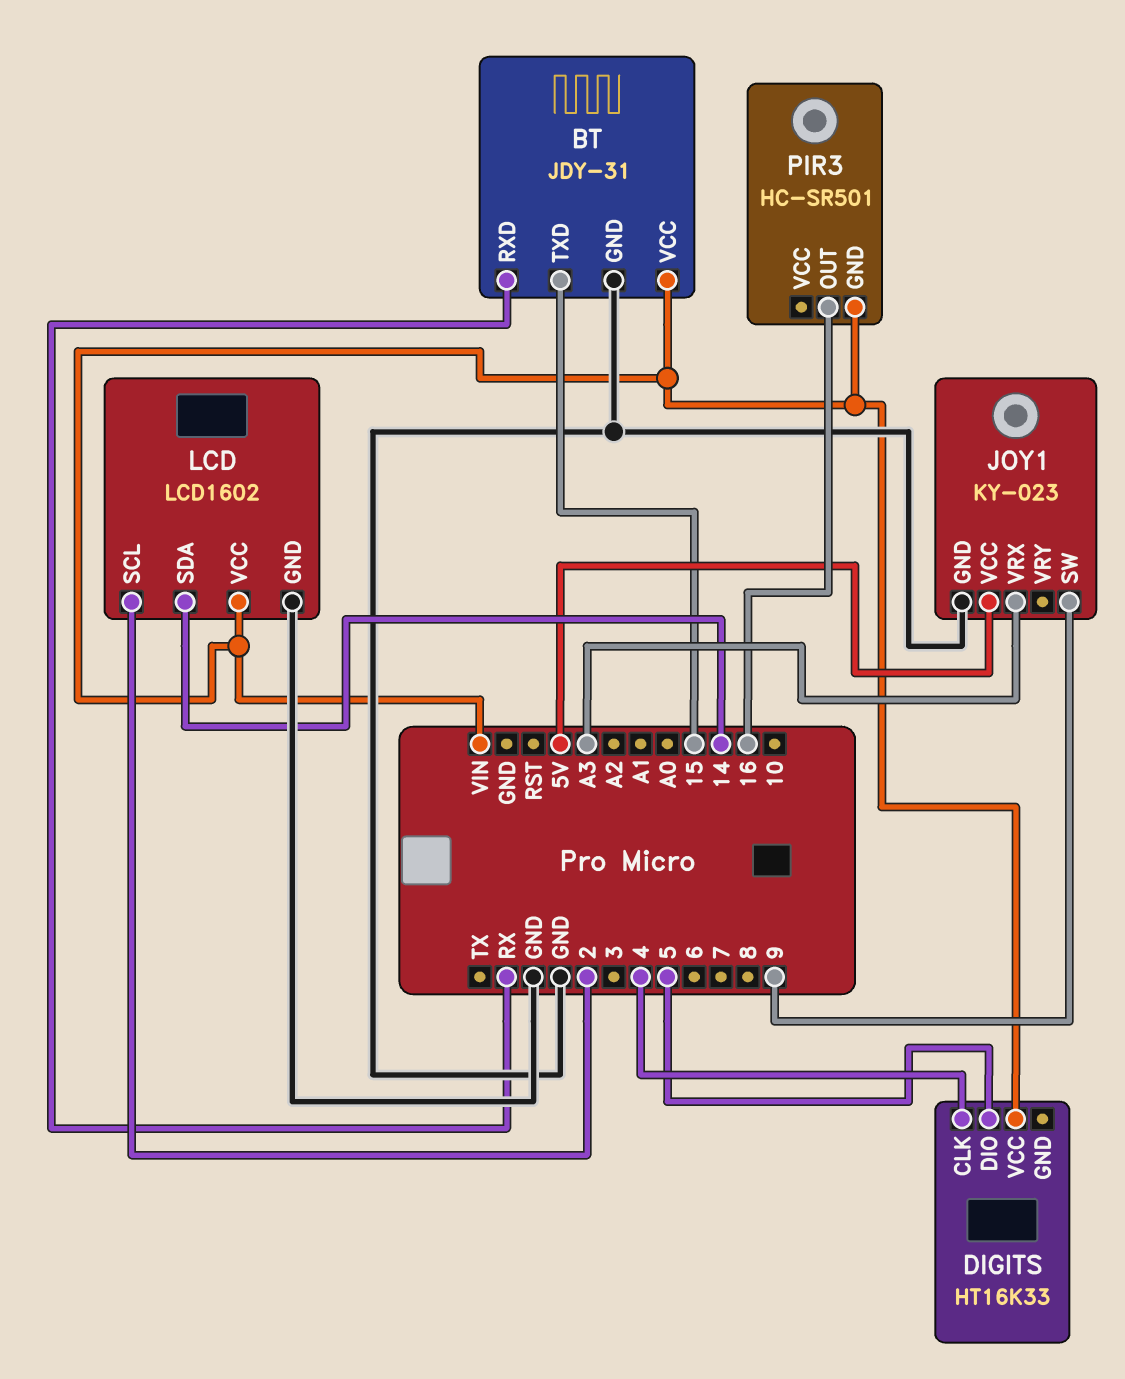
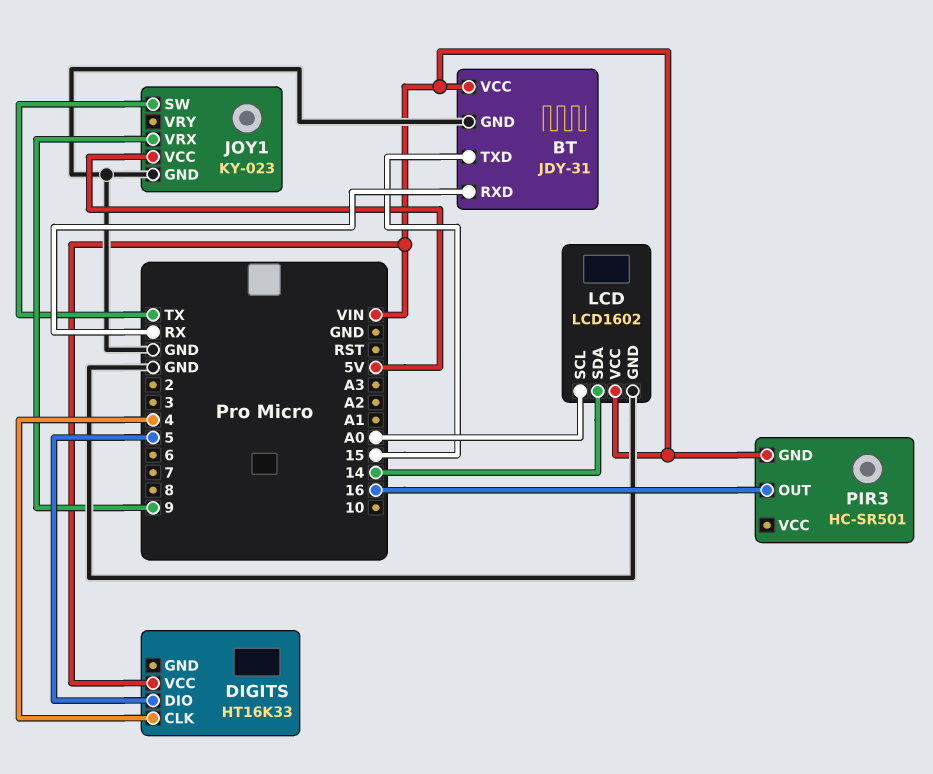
JOY1 pin SW: 9 -> TX
JOY1 pin VRX: A3 -> 9
LCD pin SCL: 2 -> A0

